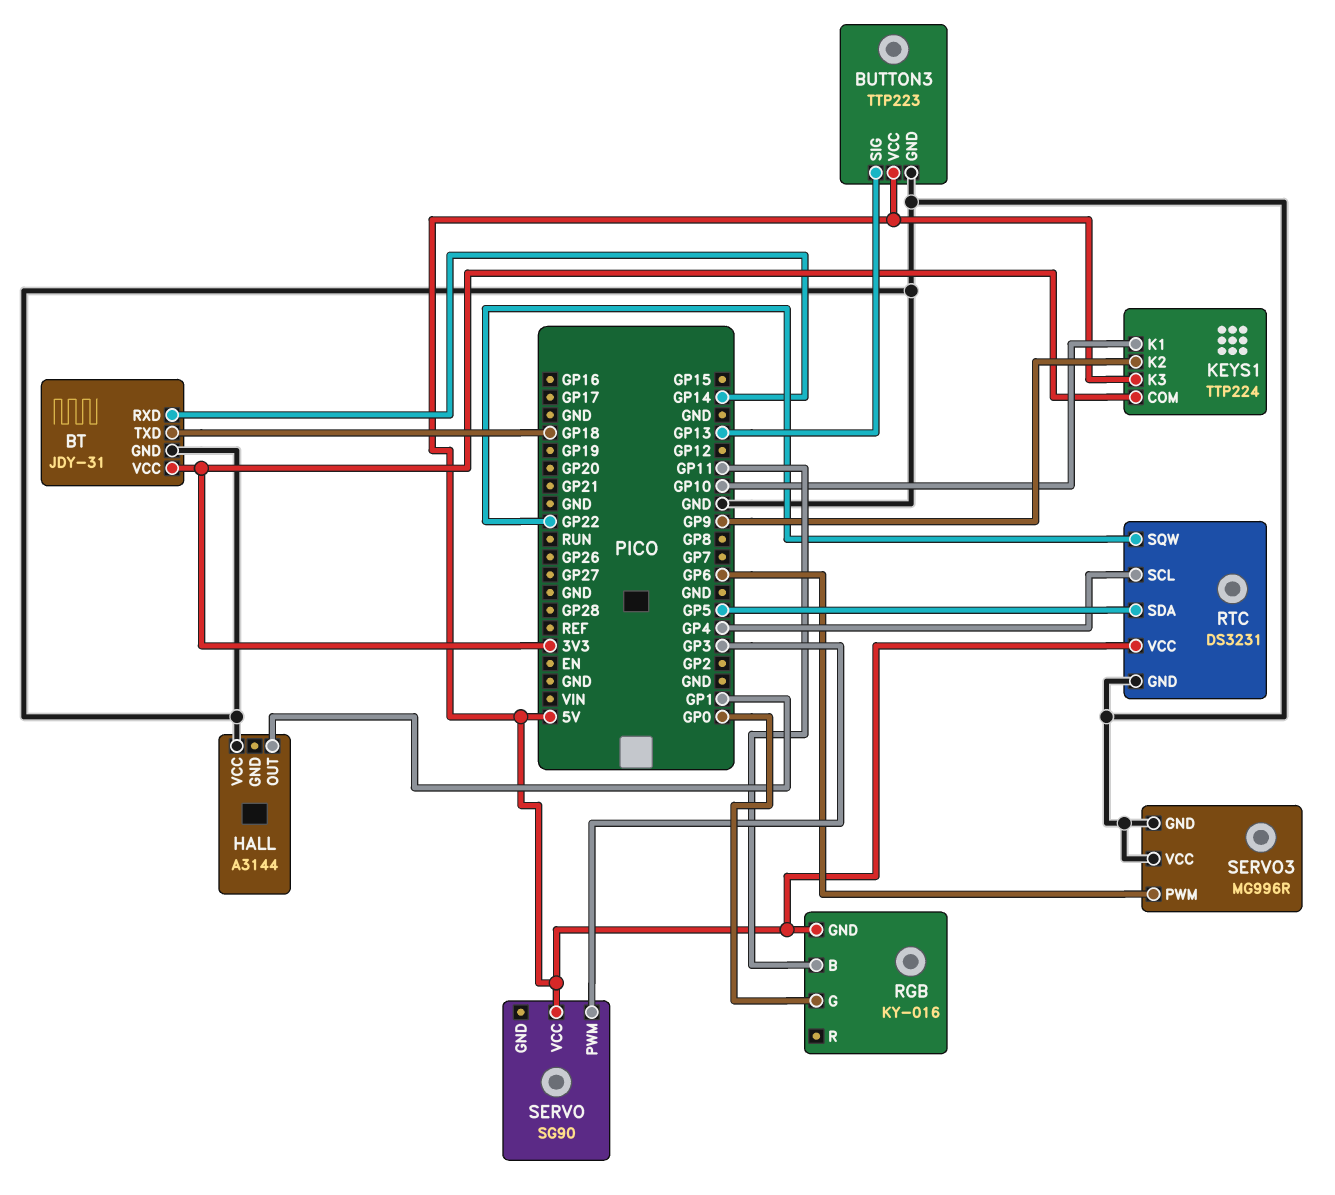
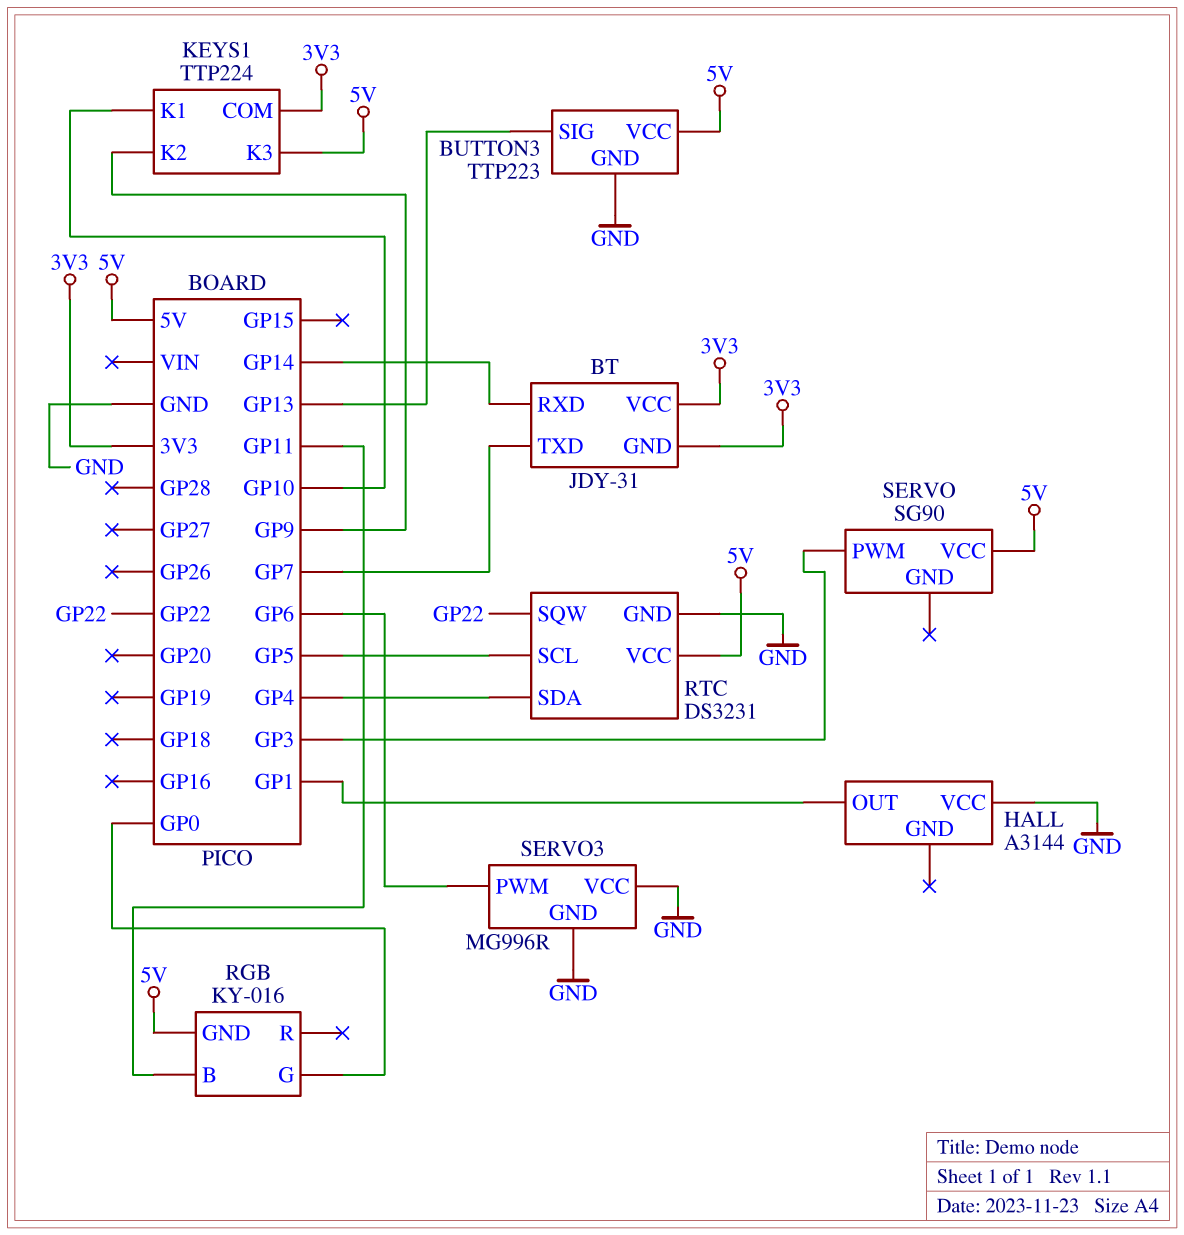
BT pin GND: GND -> 3V3
BT pin TXD: GP18 -> GP7
RTC pin SCL: GP4 -> GP5
RTC pin SDA: GP5 -> GP4

